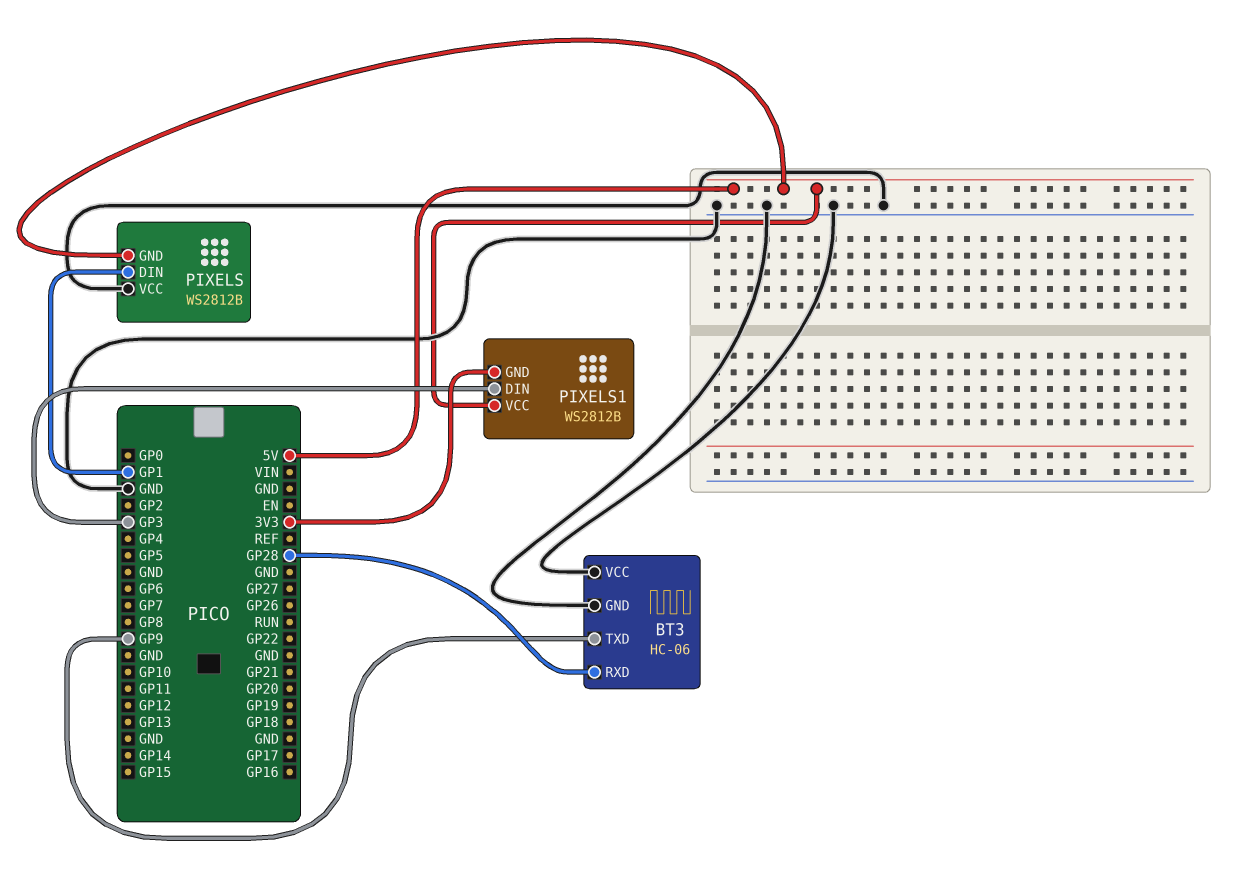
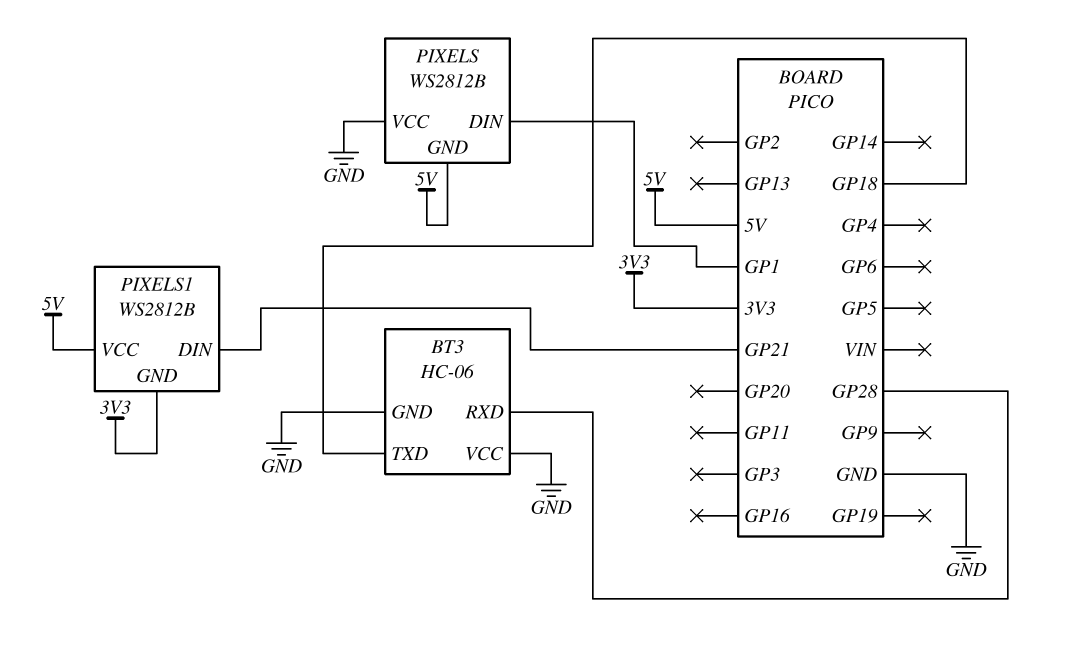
BT3 pin TXD: GP9 -> GP18
PIXELS1 pin DIN: GP3 -> GP21

